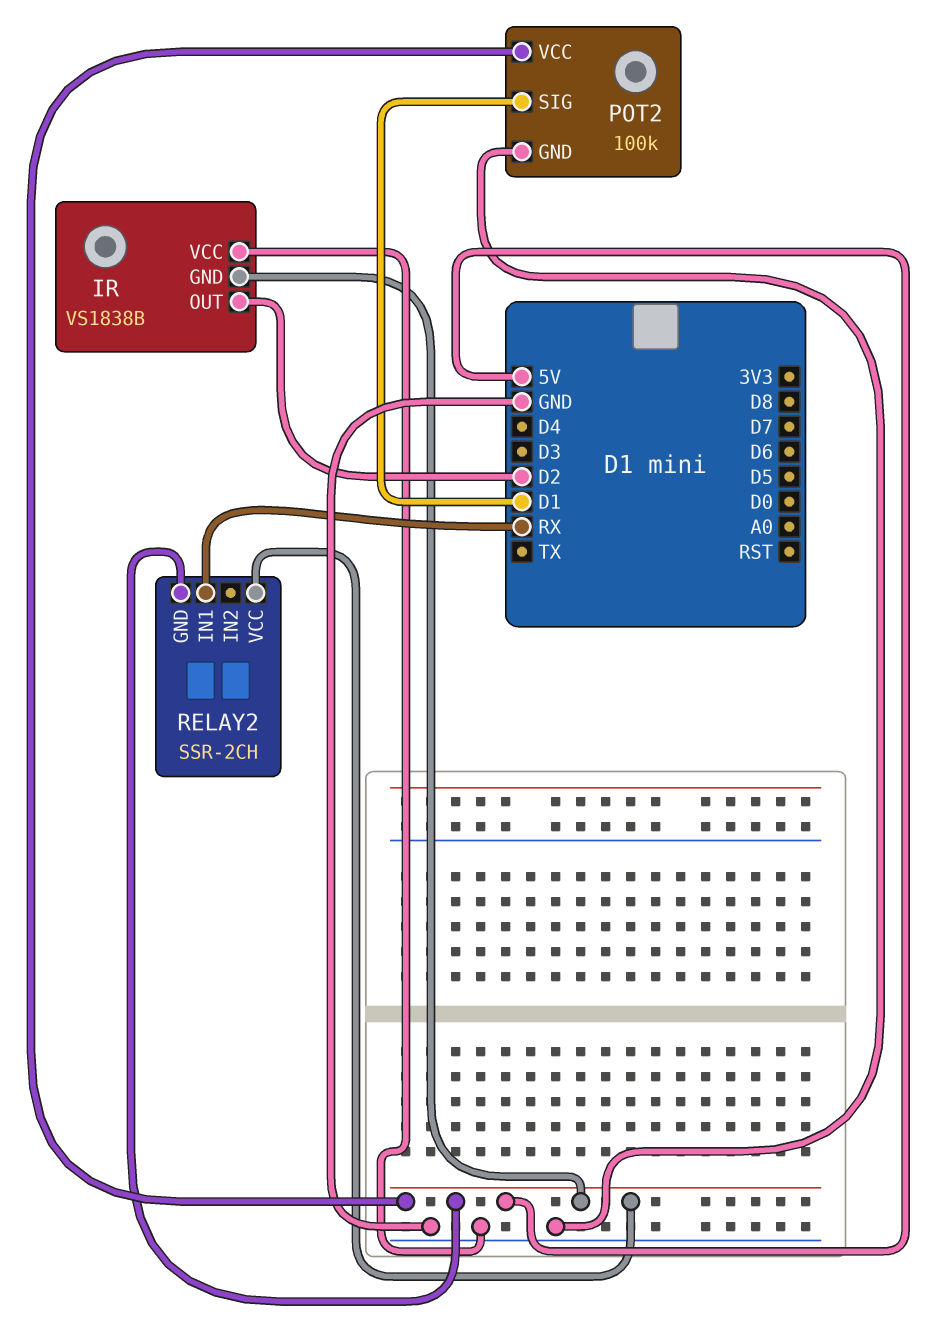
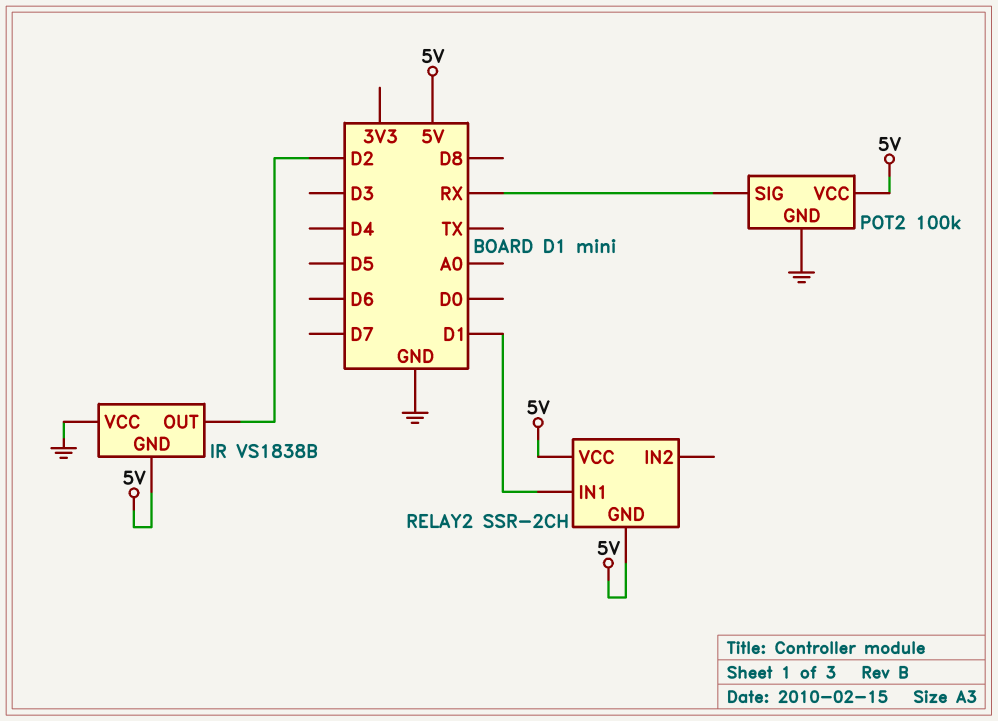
POT2 pin SIG: D1 -> RX
RELAY2 pin IN1: RX -> D1

